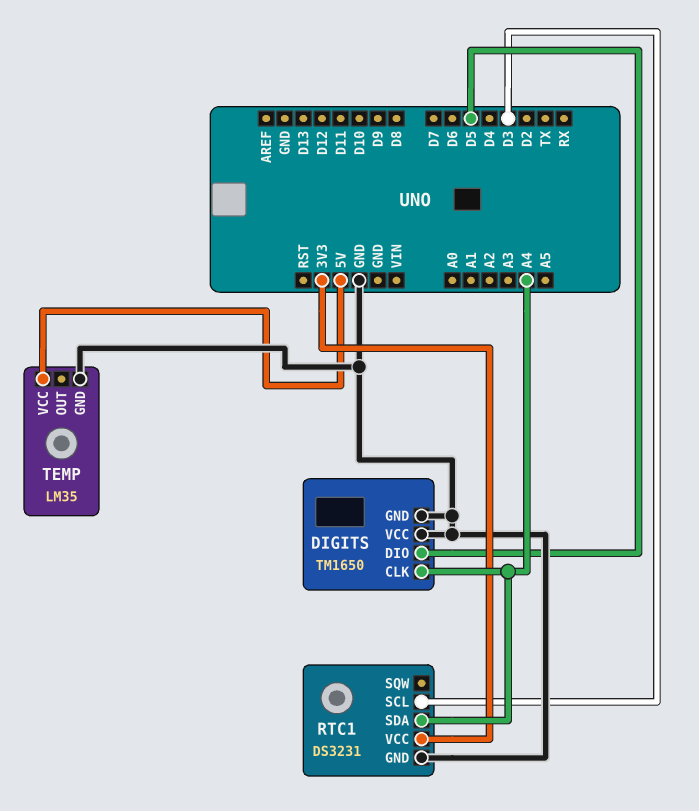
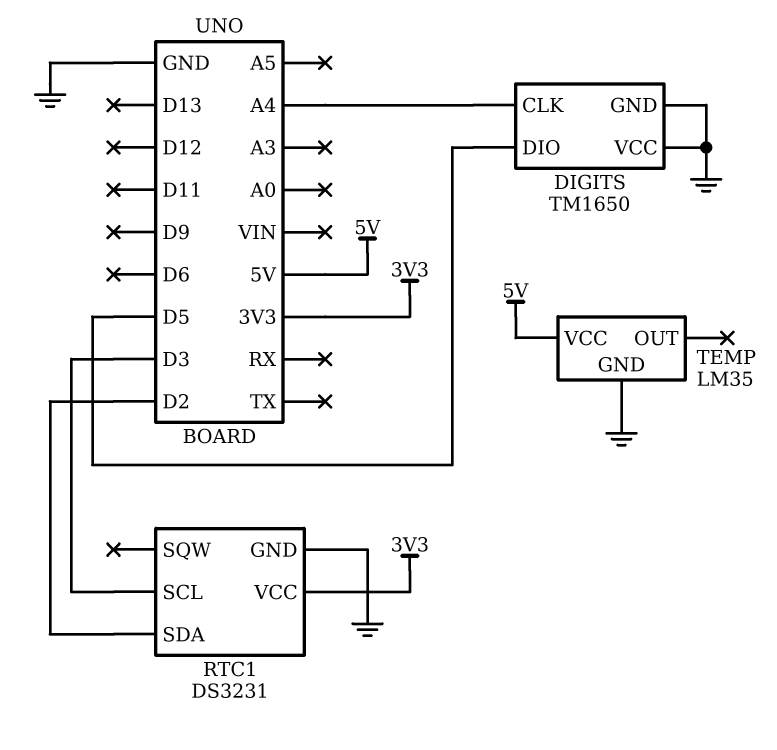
RTC1 pin SDA: A4 -> D2

